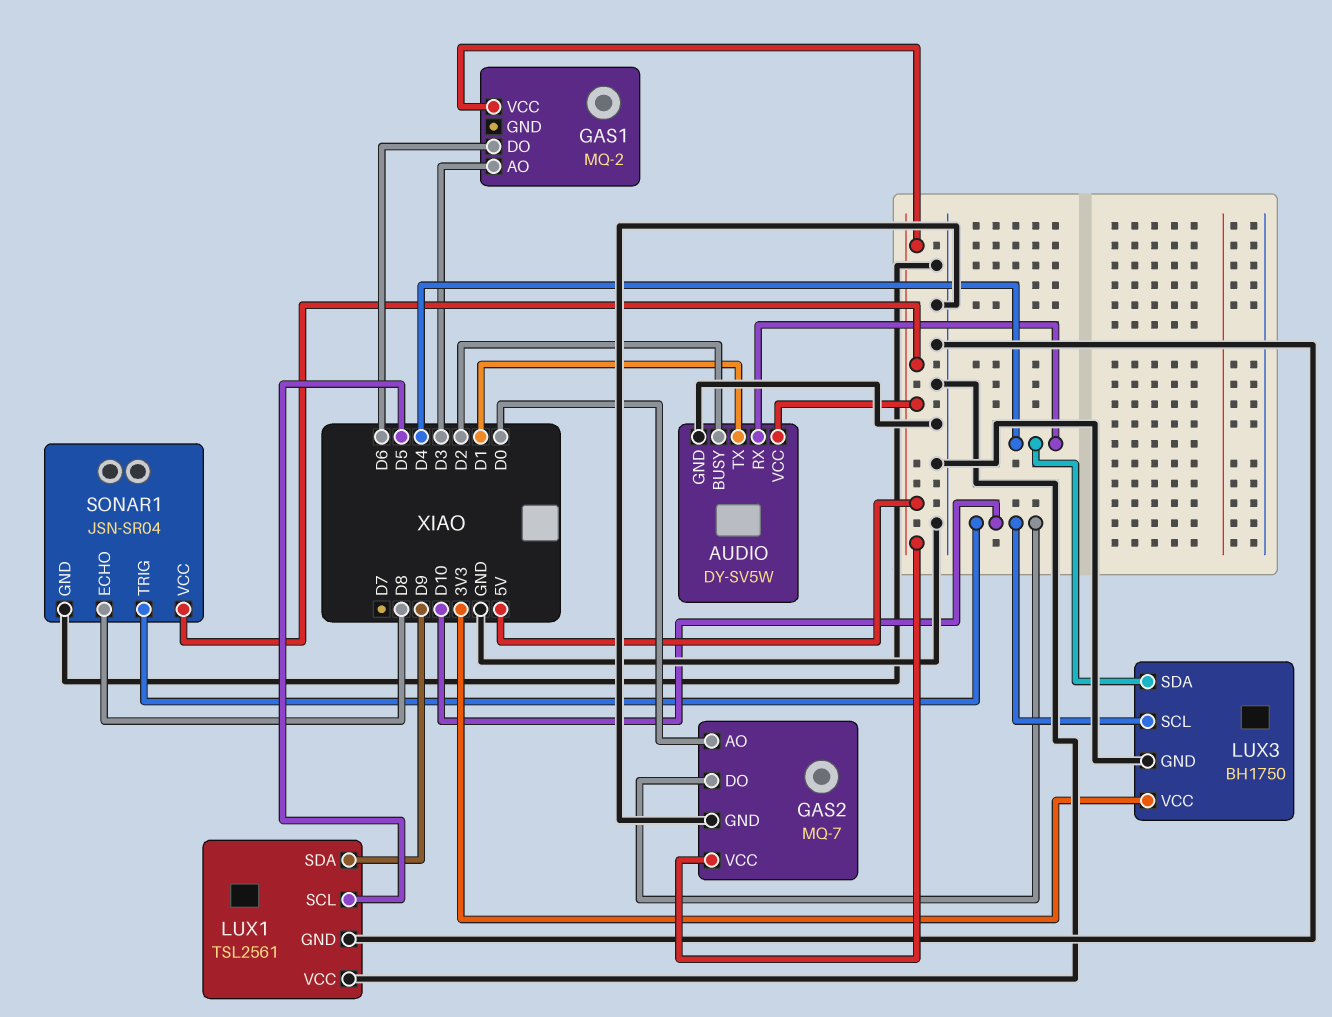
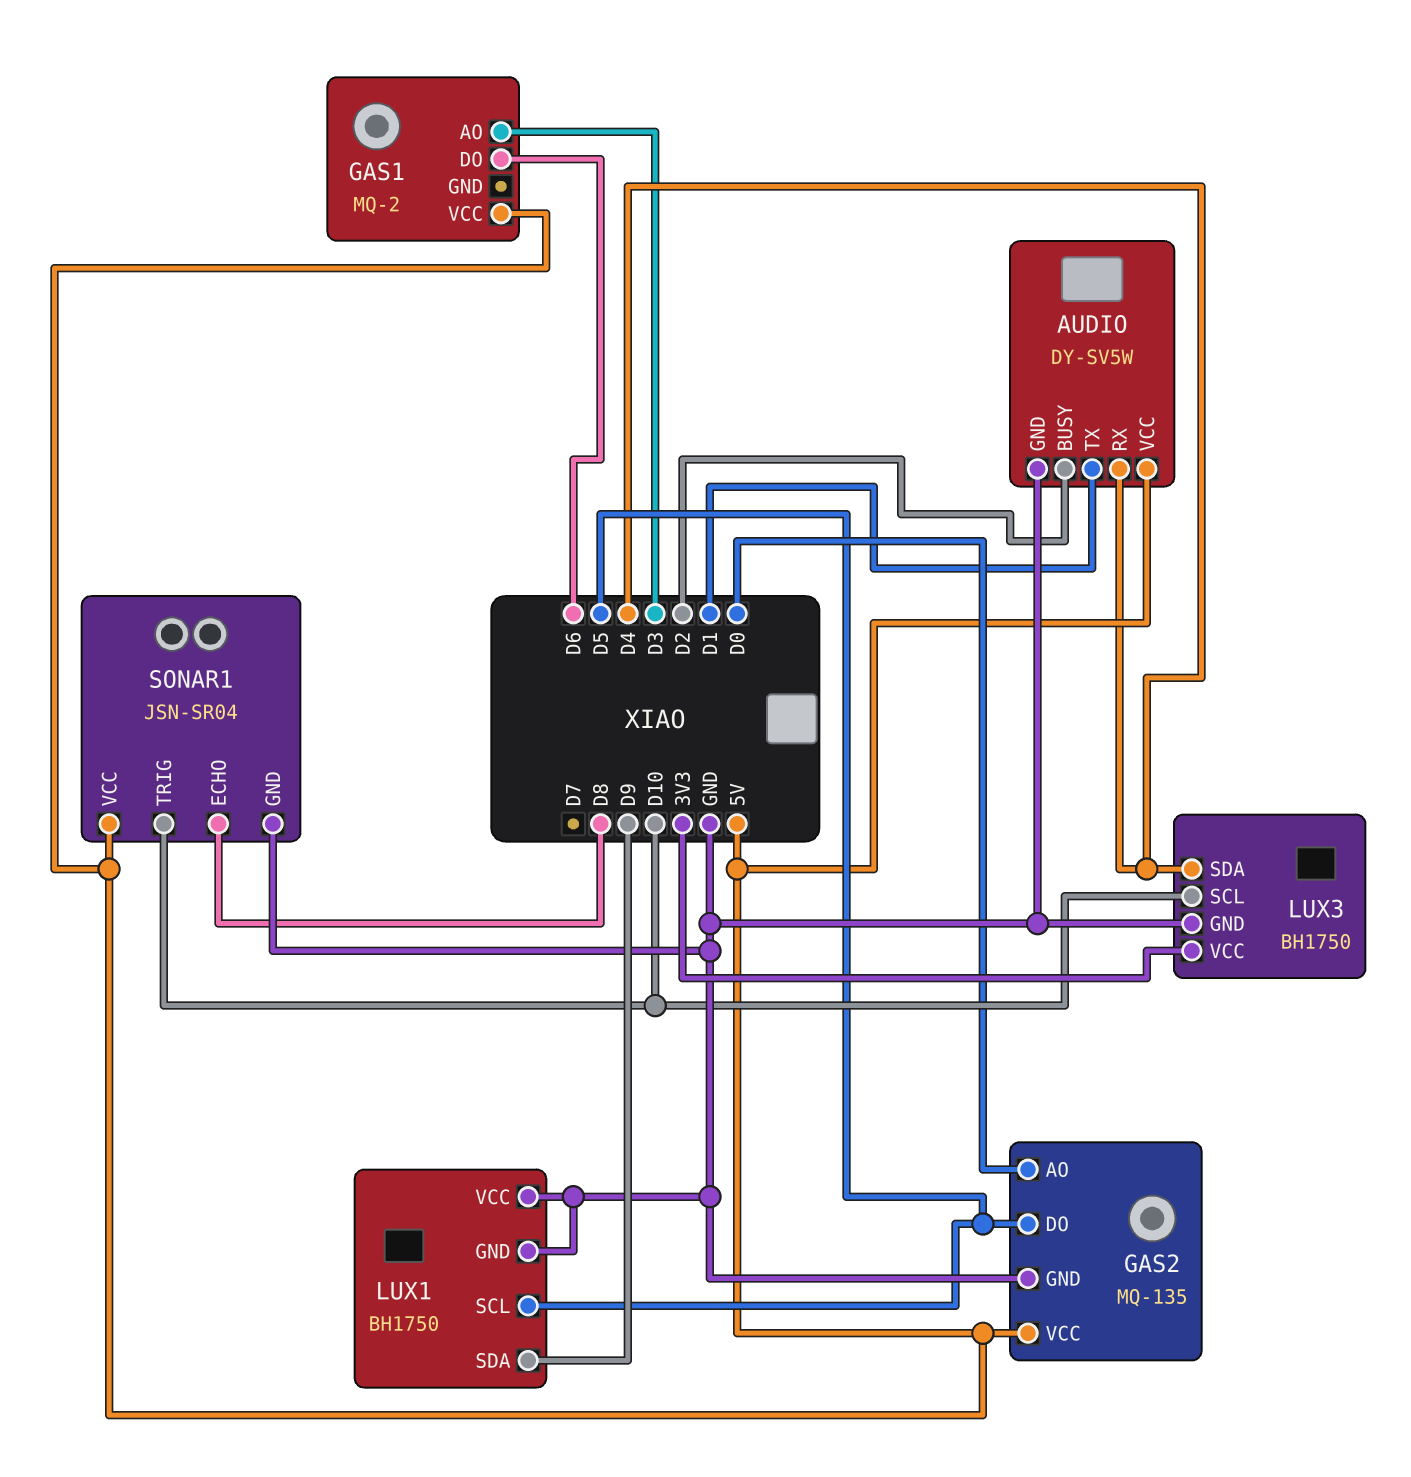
GAS2: MQ-7 -> MQ-135
GAS2 pin DO: D10 -> D5
LUX1: TSL2561 -> BH1750

